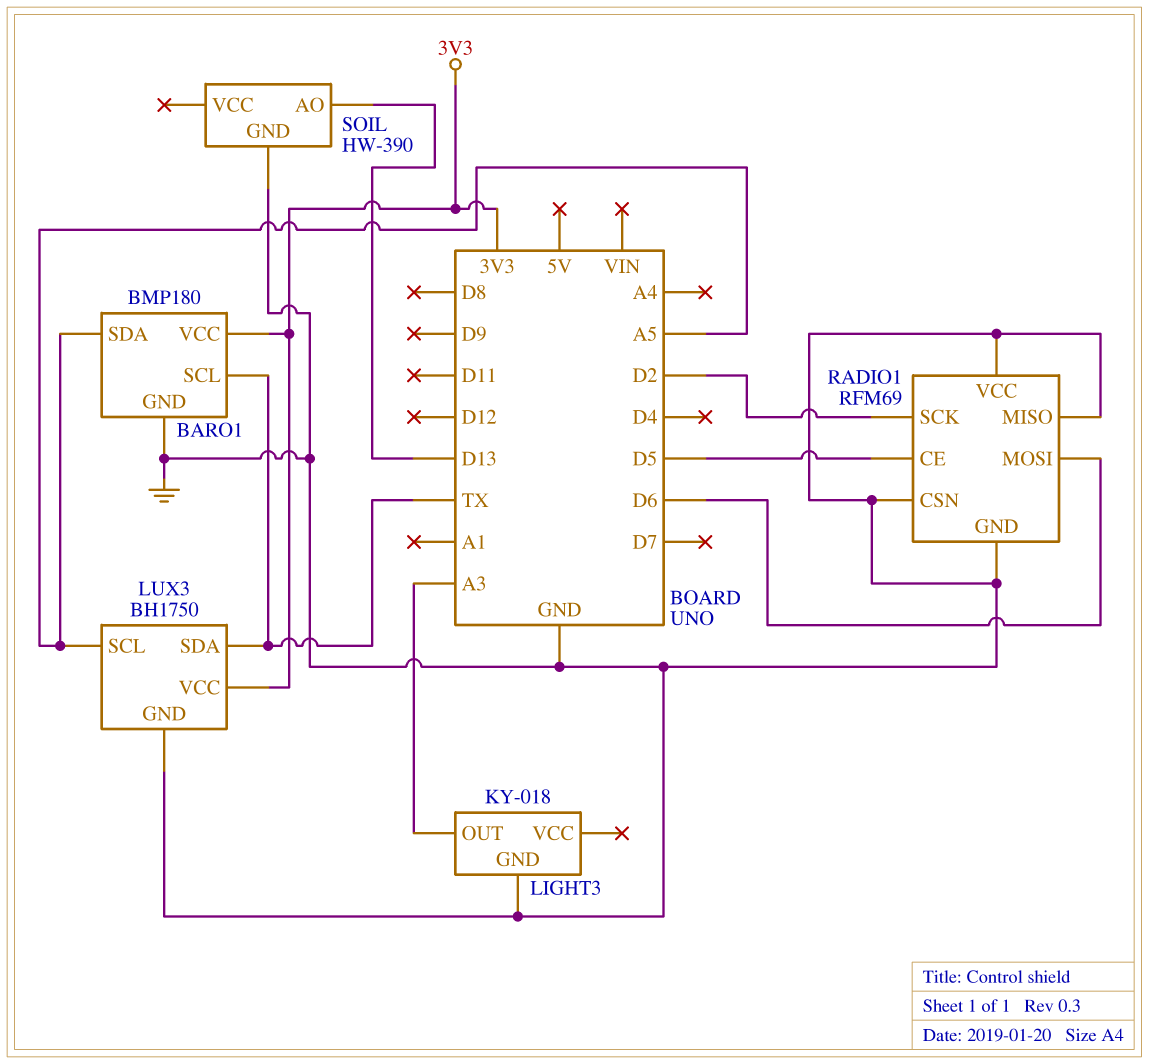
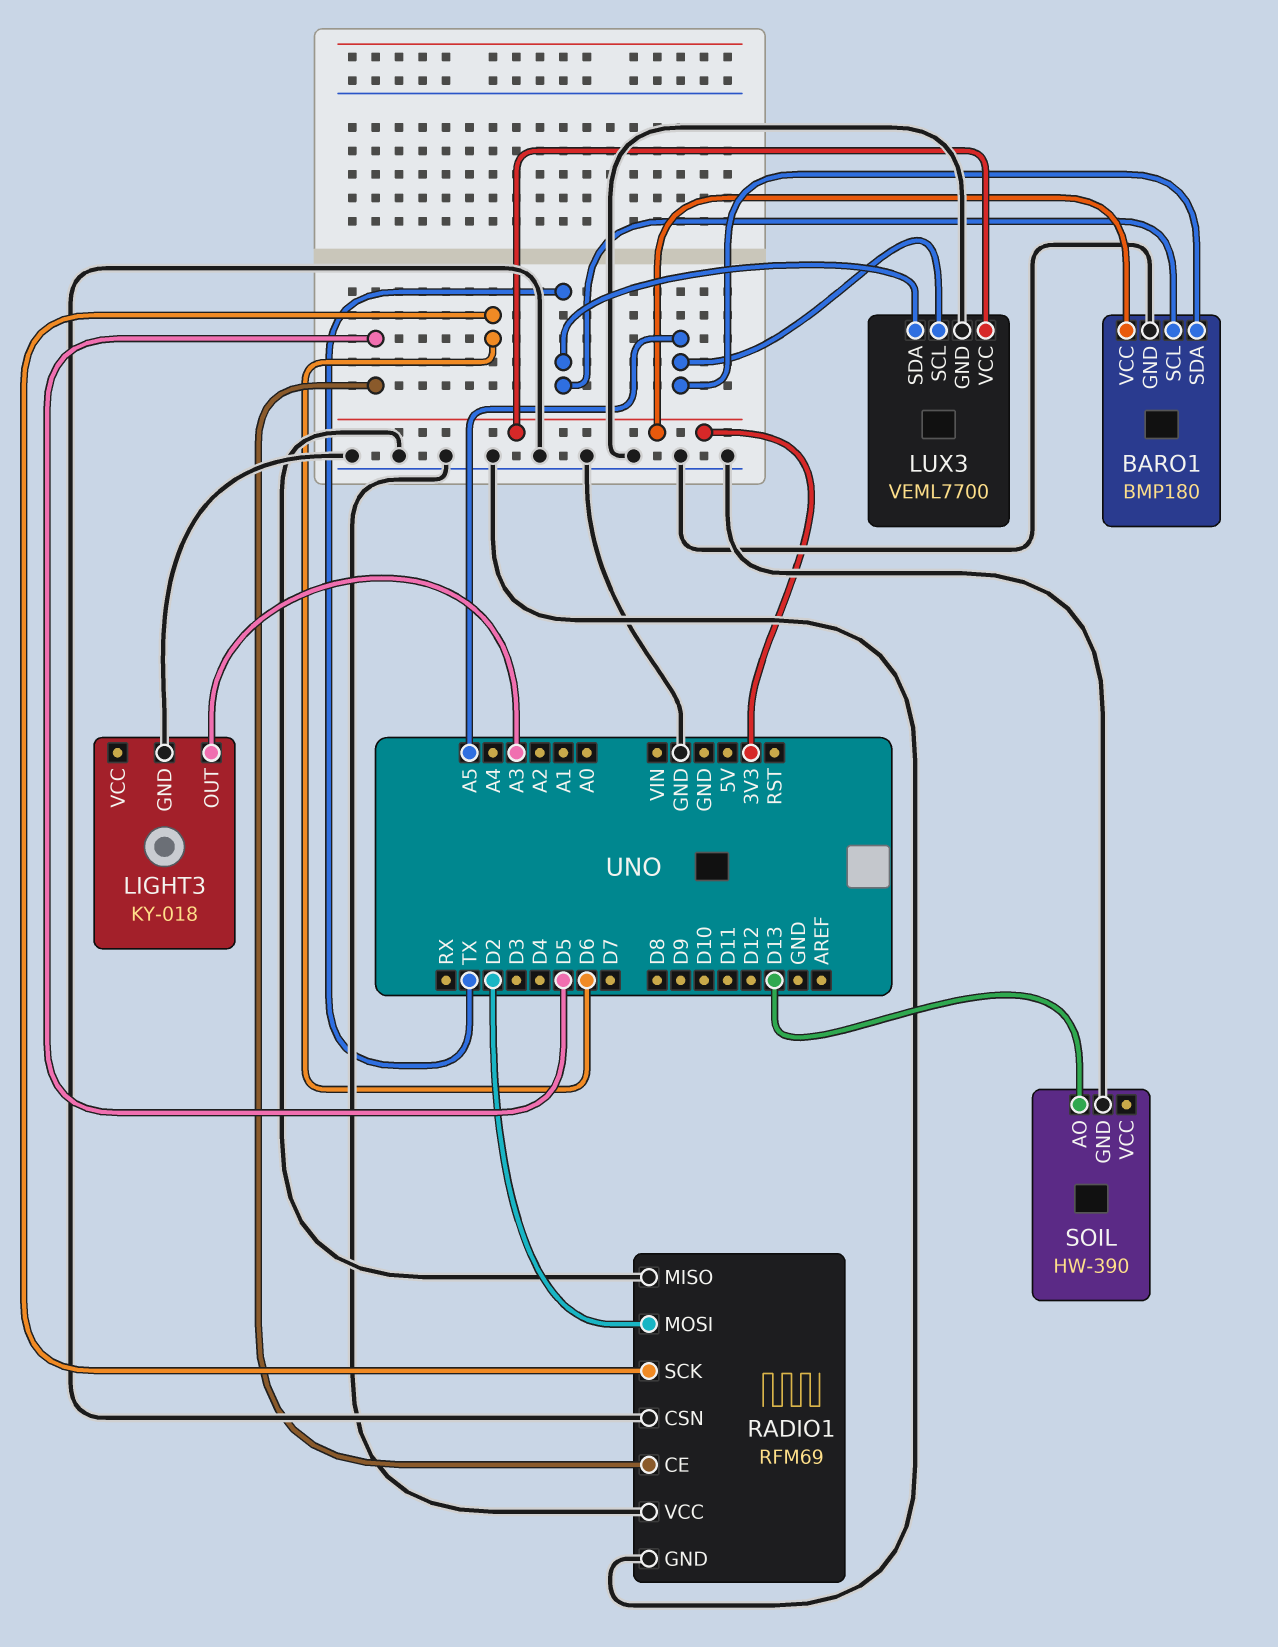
LUX3: BH1750 -> VEML7700
RADIO1 pin MOSI: D6 -> D2
RADIO1 pin SCK: D2 -> D6

